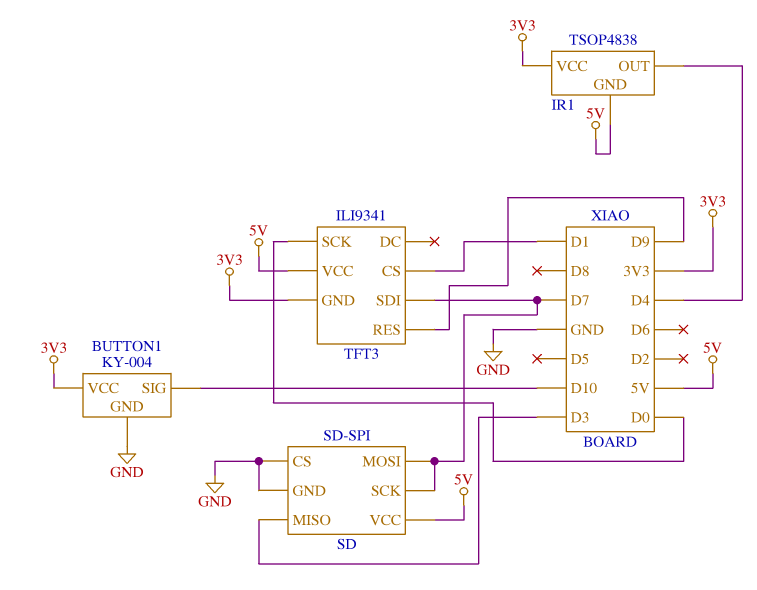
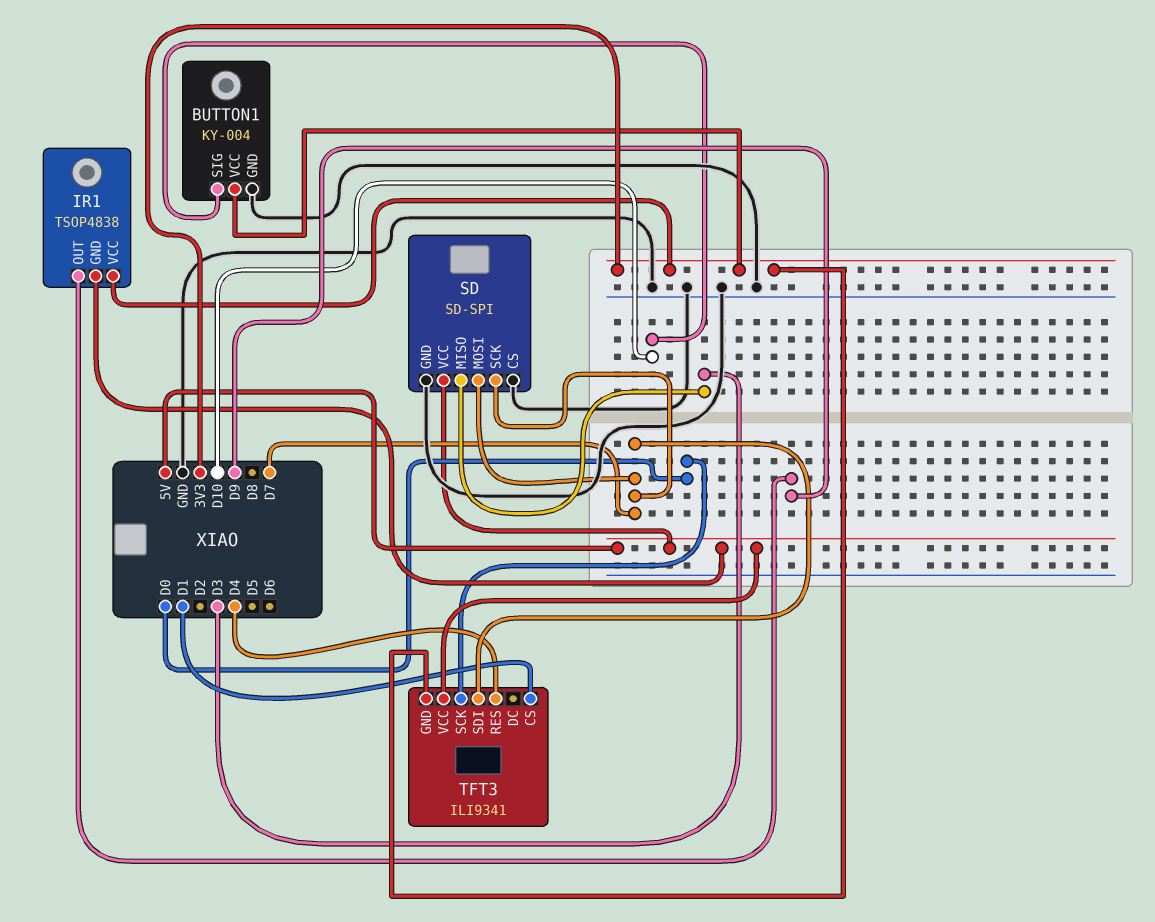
IR1 pin OUT: D4 -> D9
TFT3 pin RES: D9 -> D4

